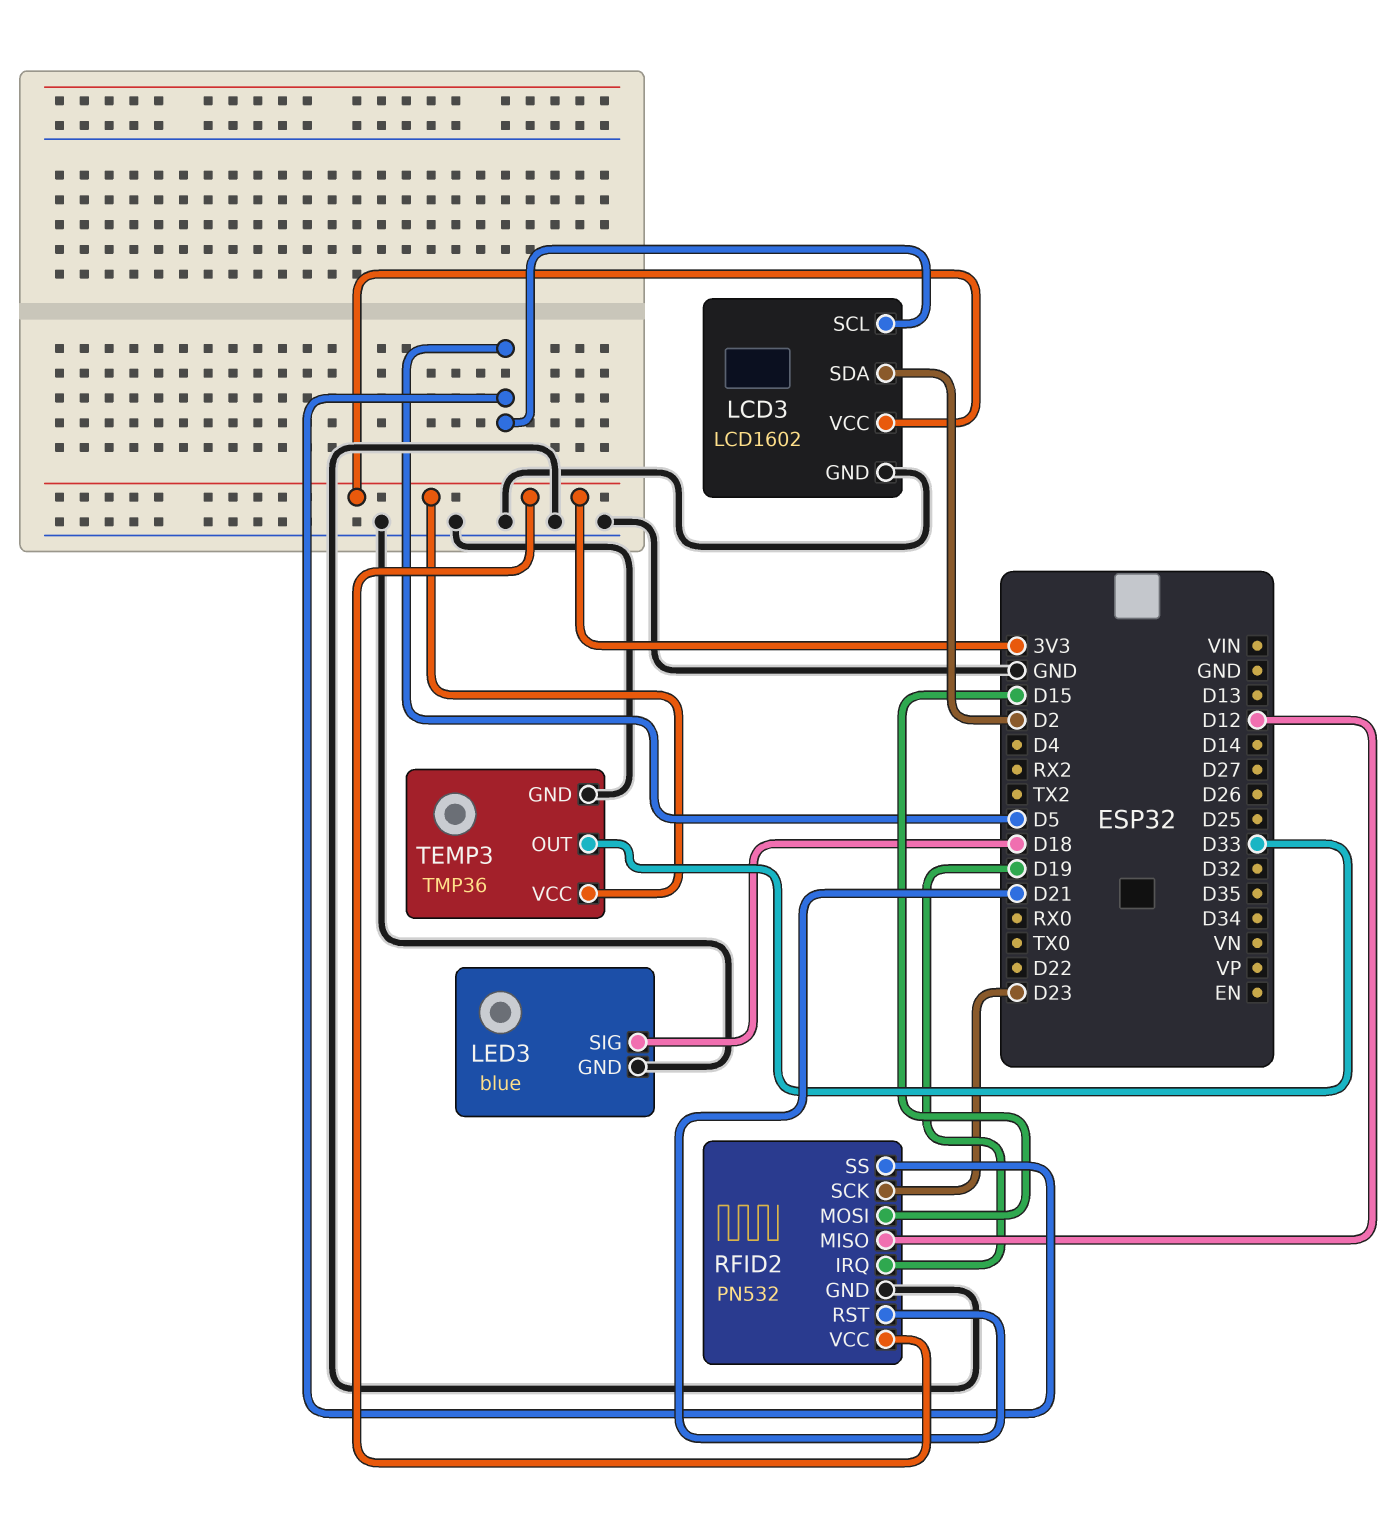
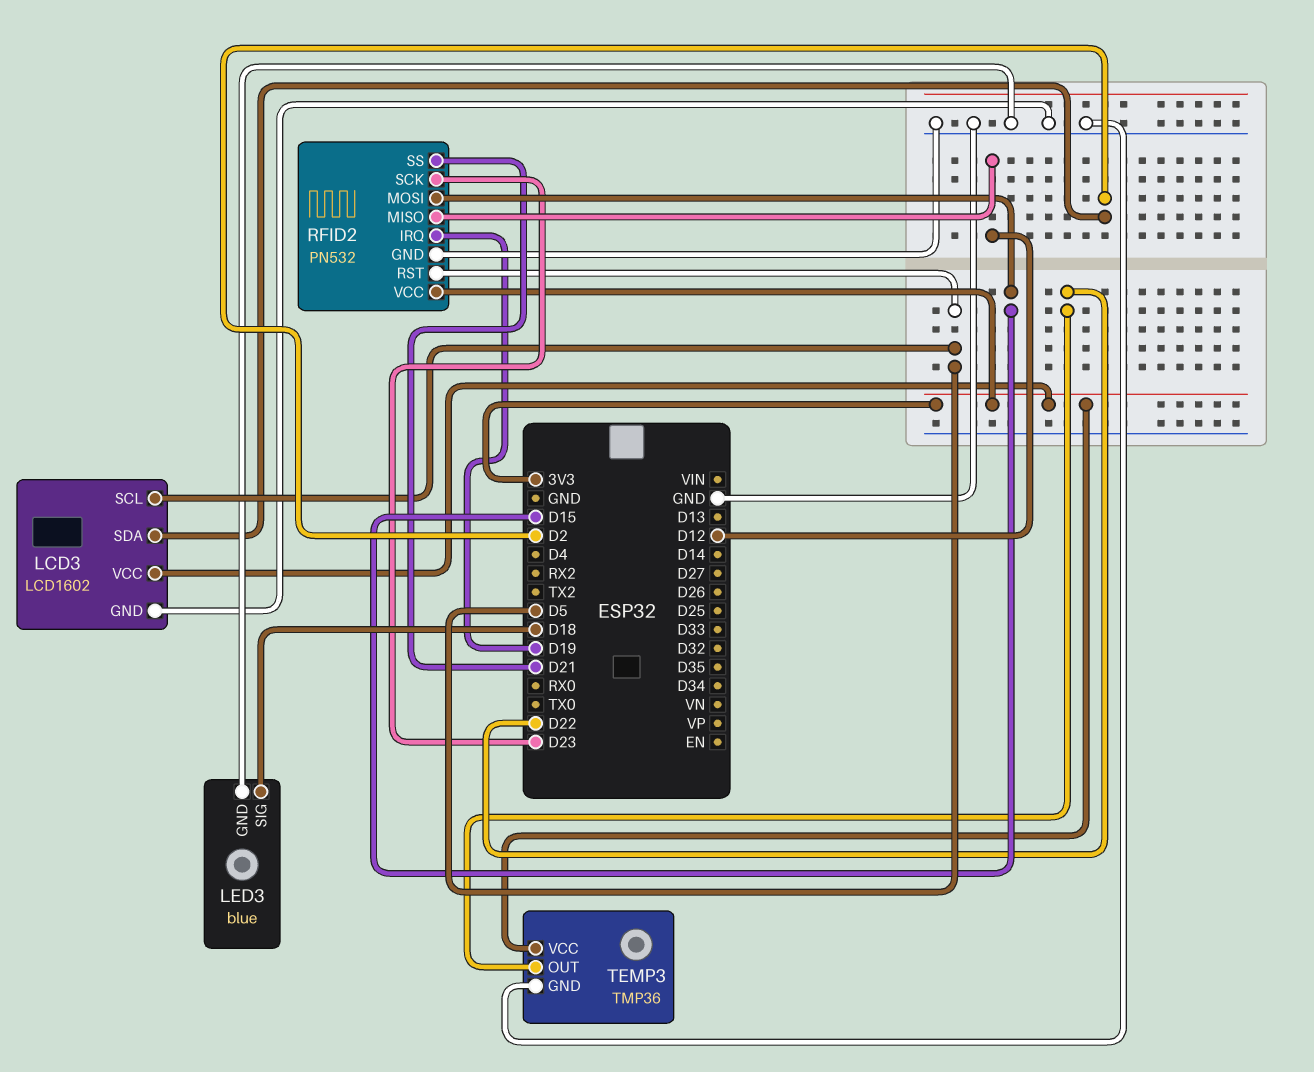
RFID2 pin RST: D21 -> D5
RFID2 pin SS: D5 -> D21
TEMP3 pin OUT: D33 -> D22

